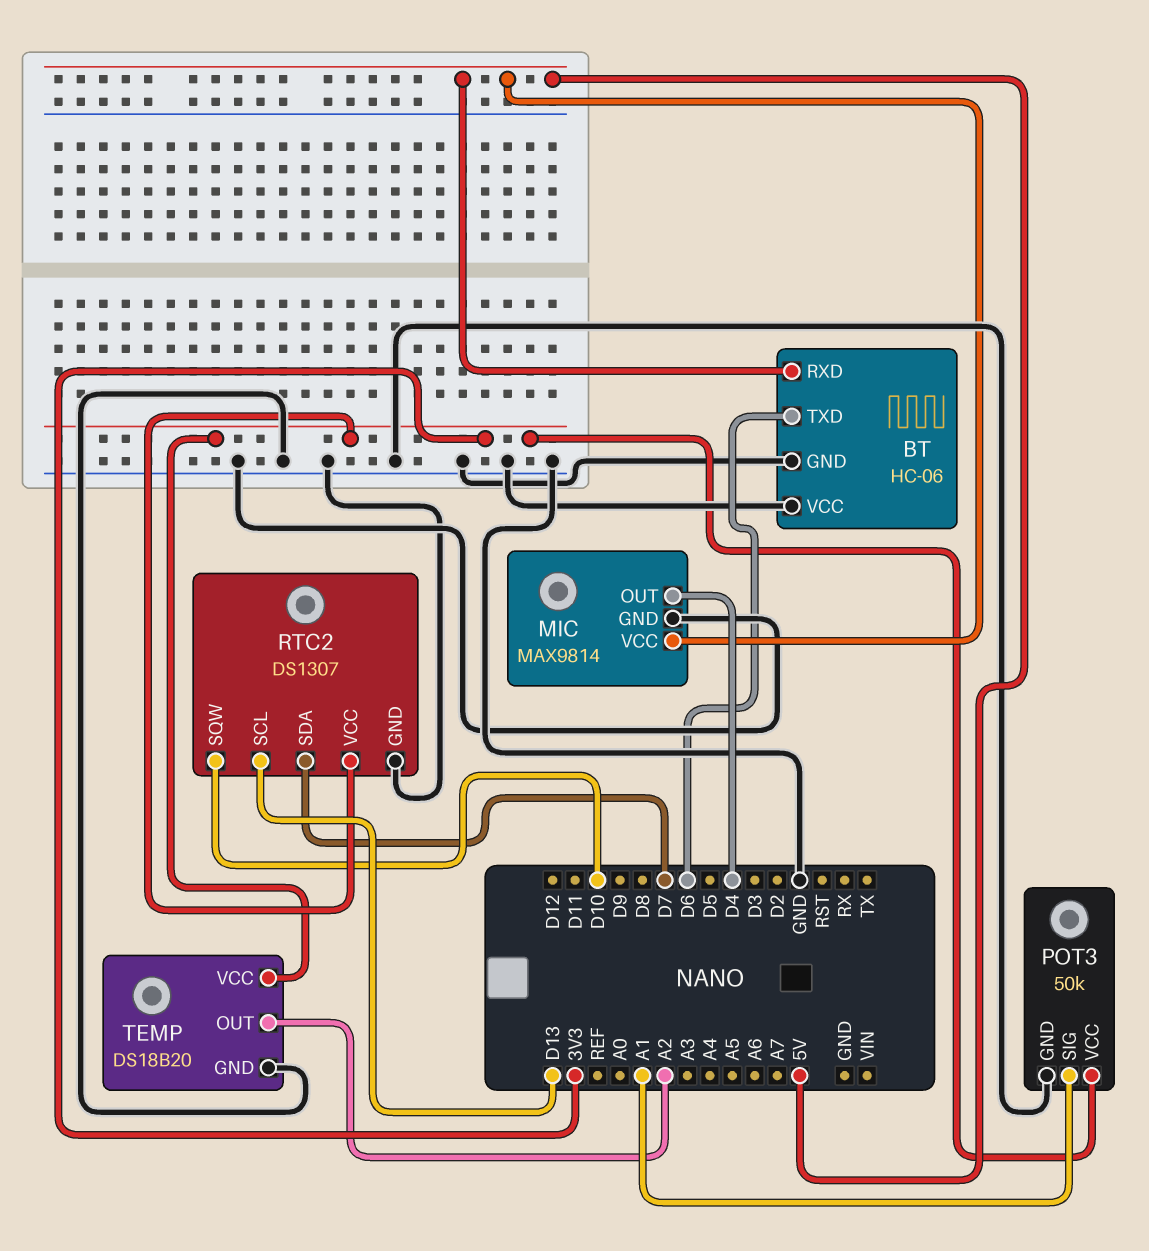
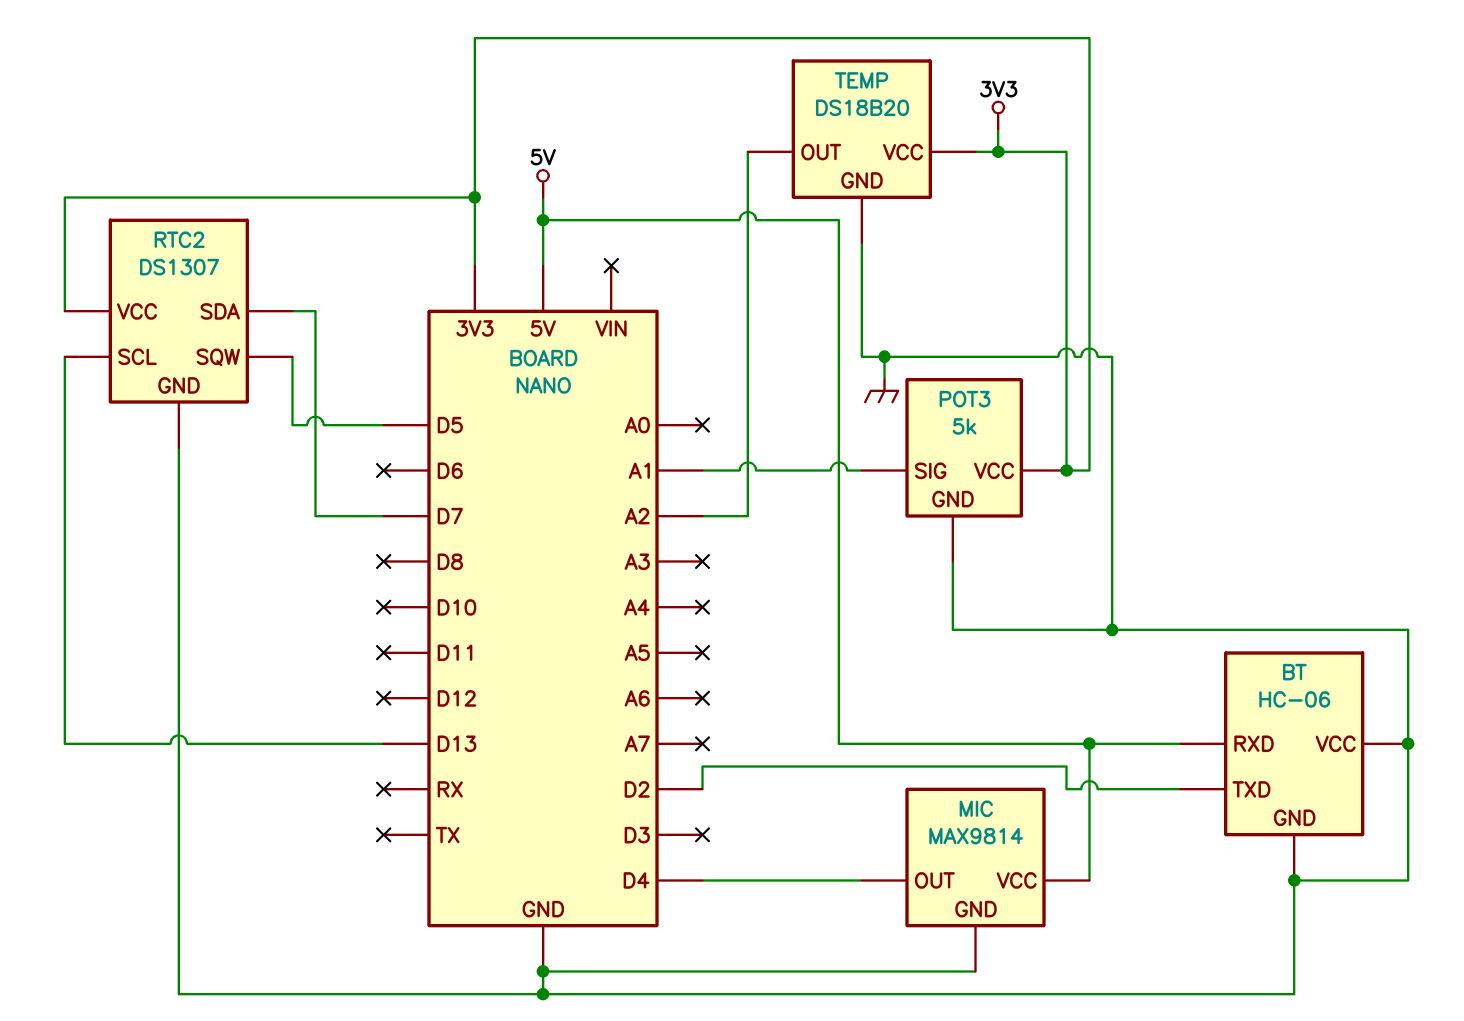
BT pin TXD: D6 -> D2
POT3: 50k -> 5k
RTC2 pin SQW: D10 -> D5

